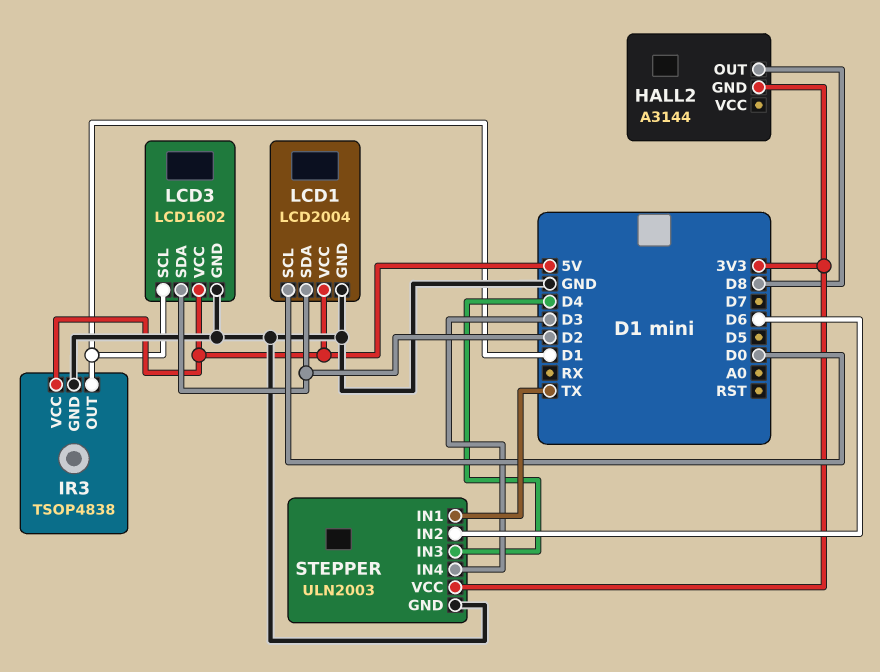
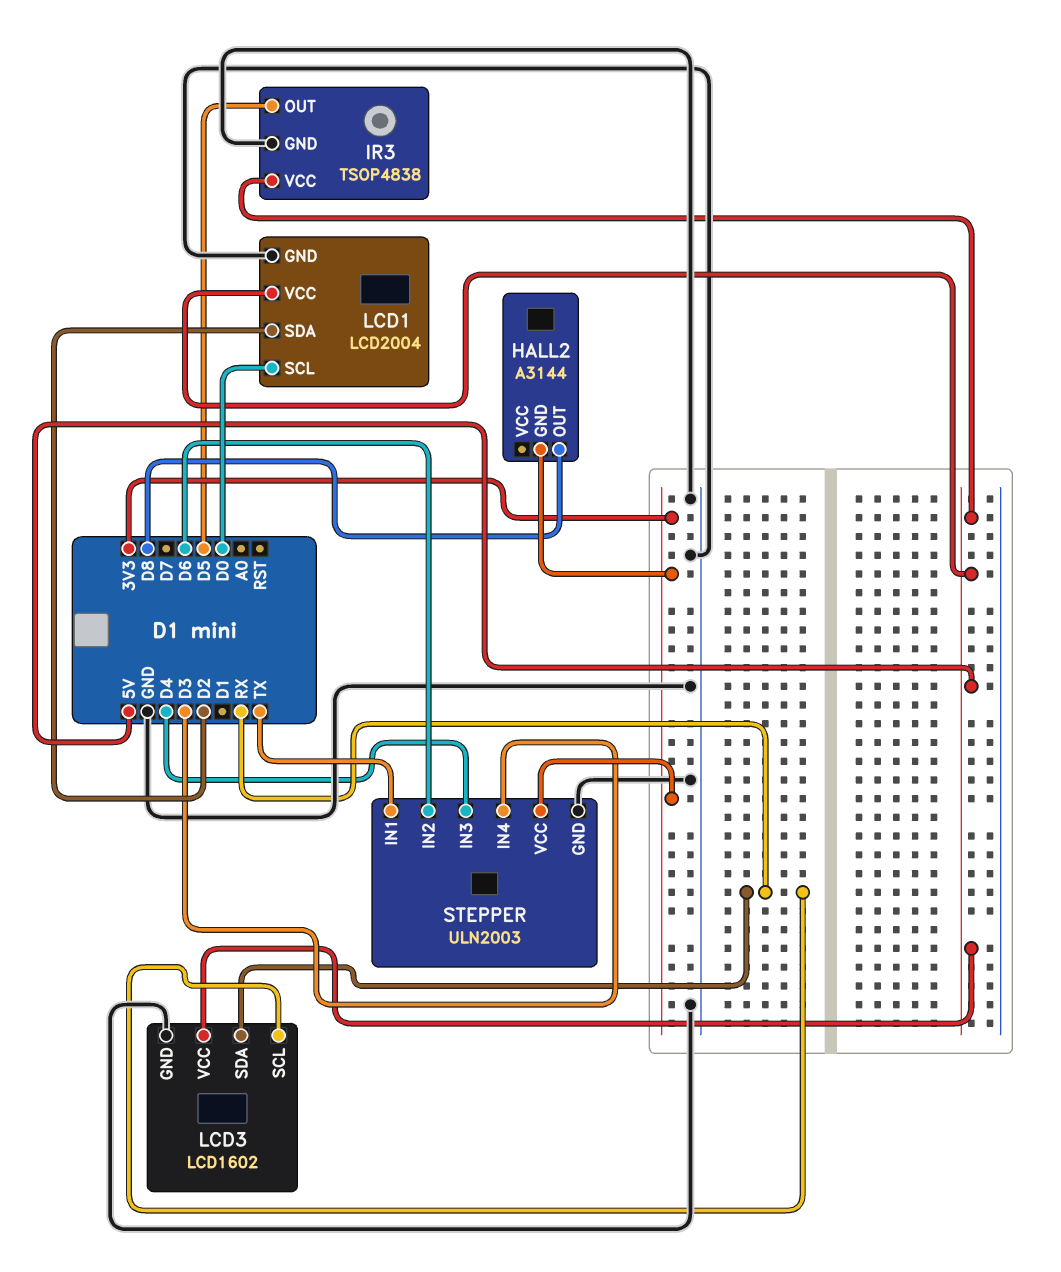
IR3 pin OUT: D1 -> D5
LCD3 pin SCL: D1 -> RX
LCD3 pin SDA: D2 -> RX

